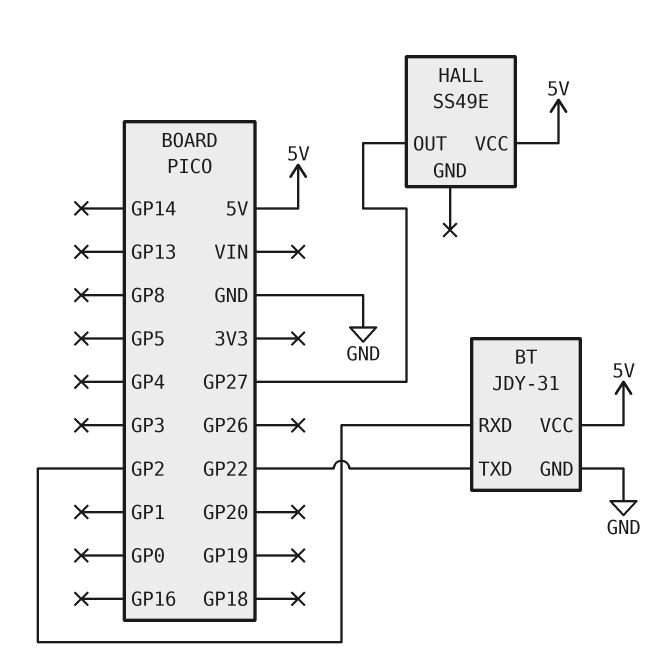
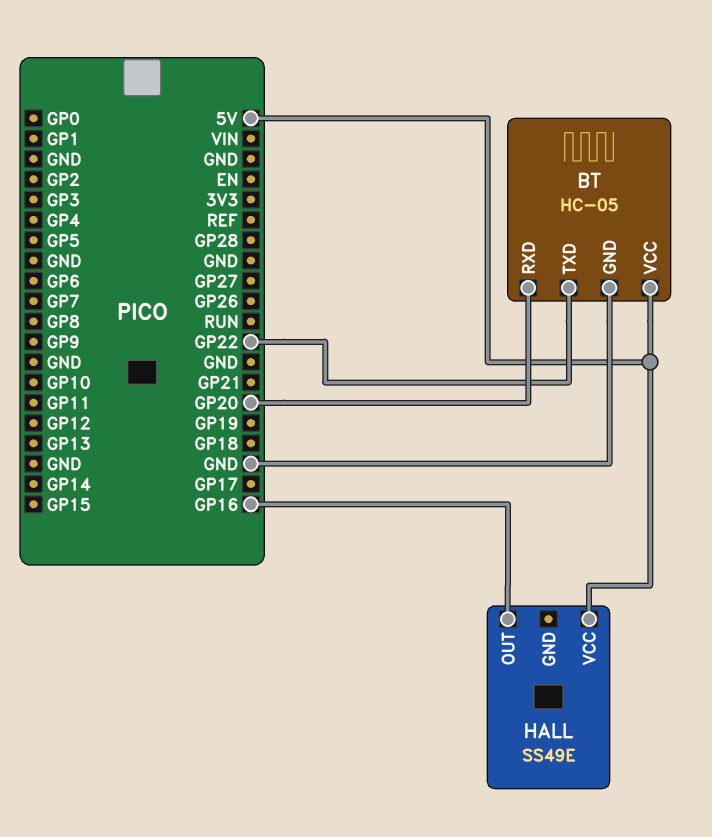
BT: JDY-31 -> HC-05
BT pin RXD: GP2 -> GP20
HALL pin OUT: GP27 -> GP16

